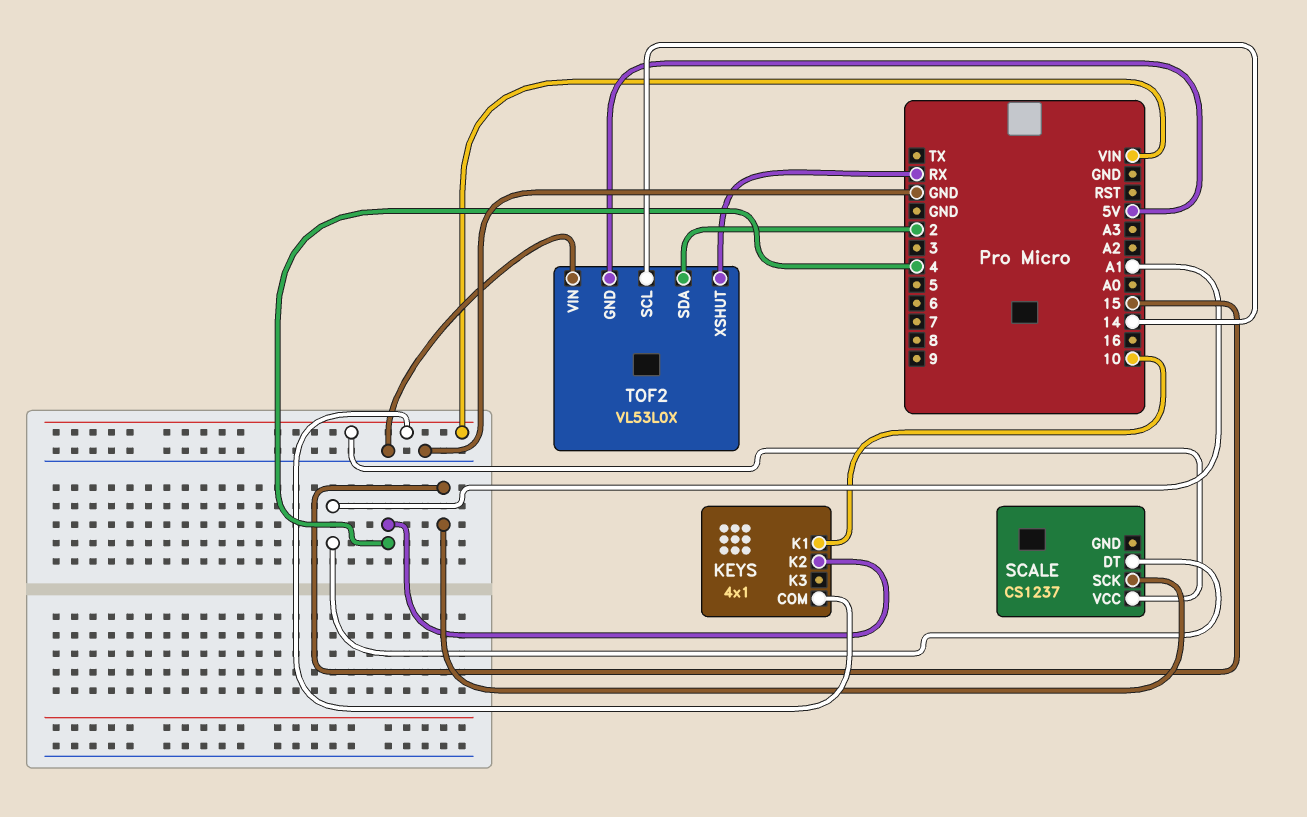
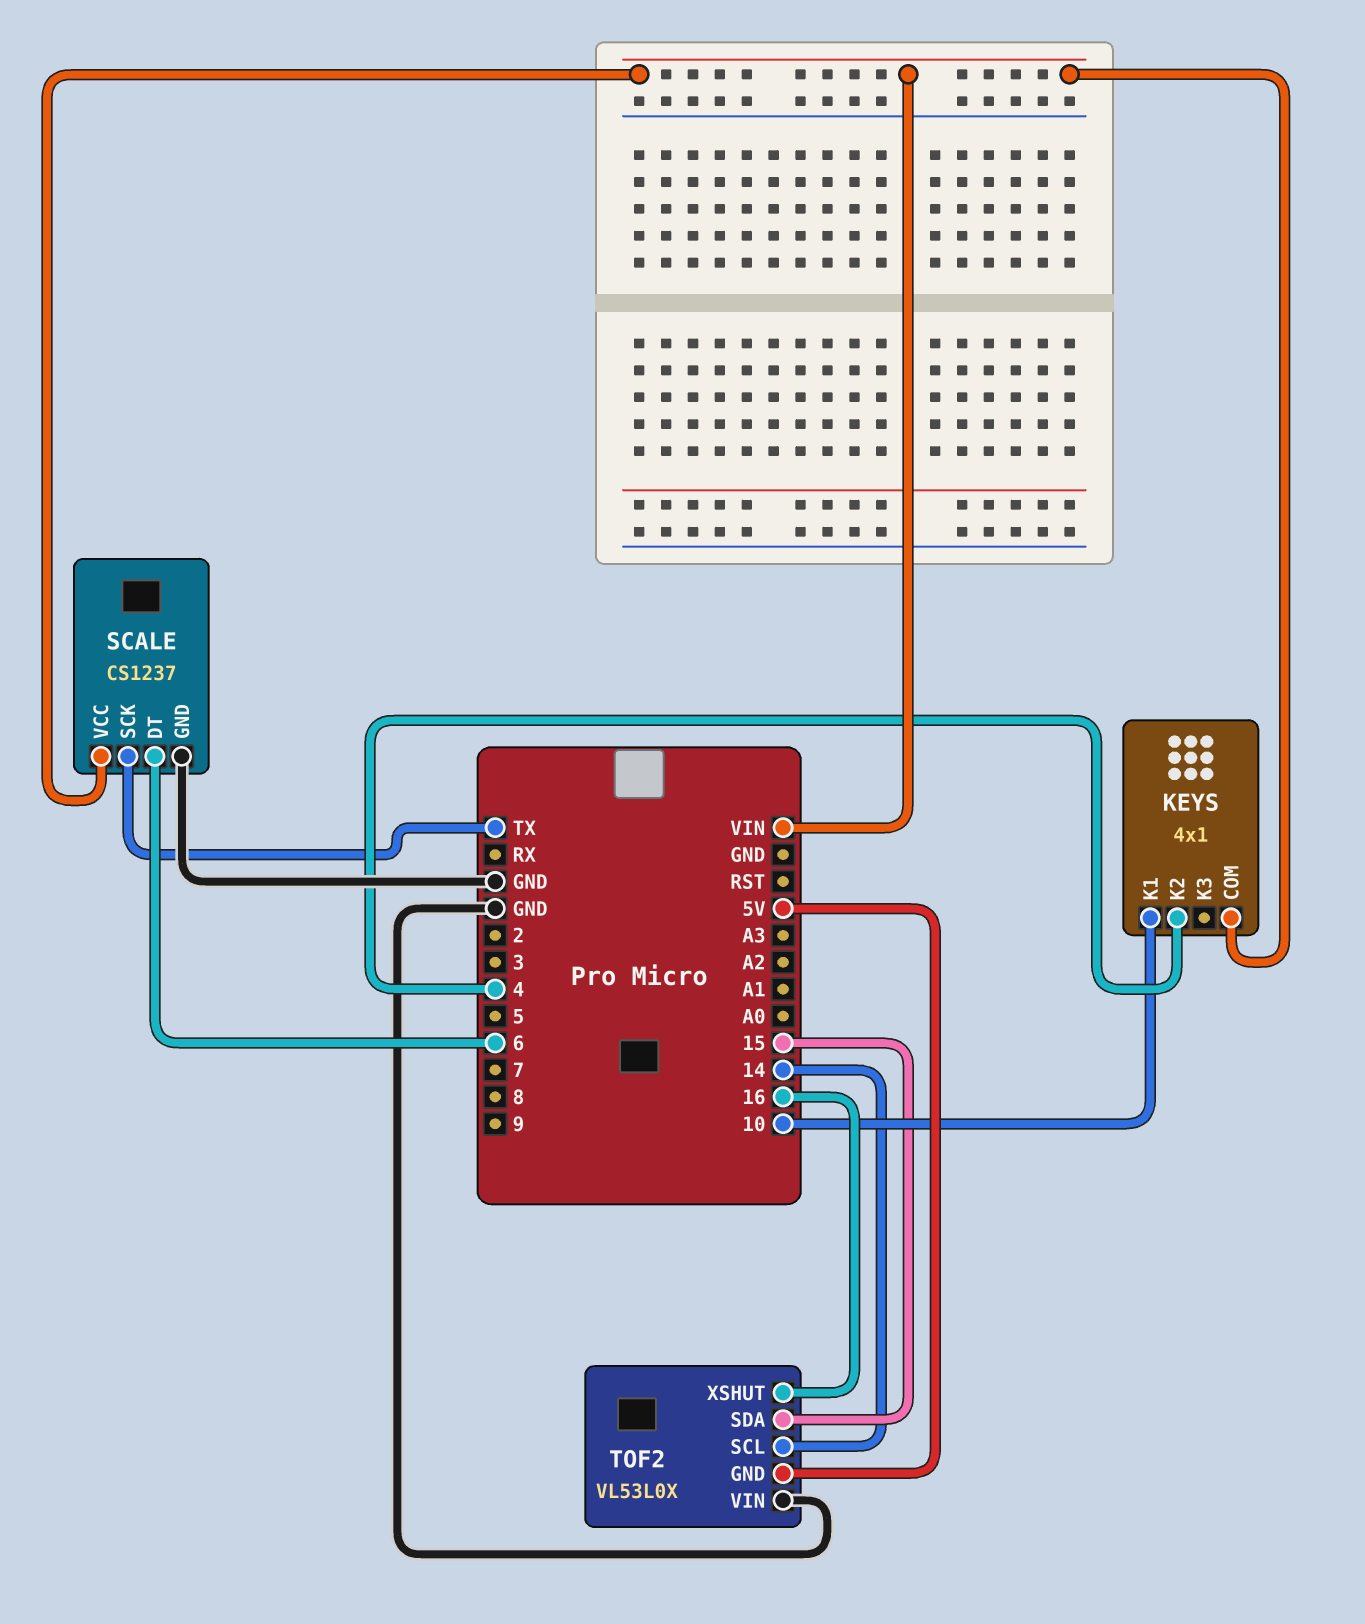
SCALE pin DT: A1 -> 6
SCALE pin GND: none -> GND
SCALE pin SCK: 15 -> TX
TOF2 pin SDA: 2 -> 15
TOF2 pin XSHUT: RX -> 16

